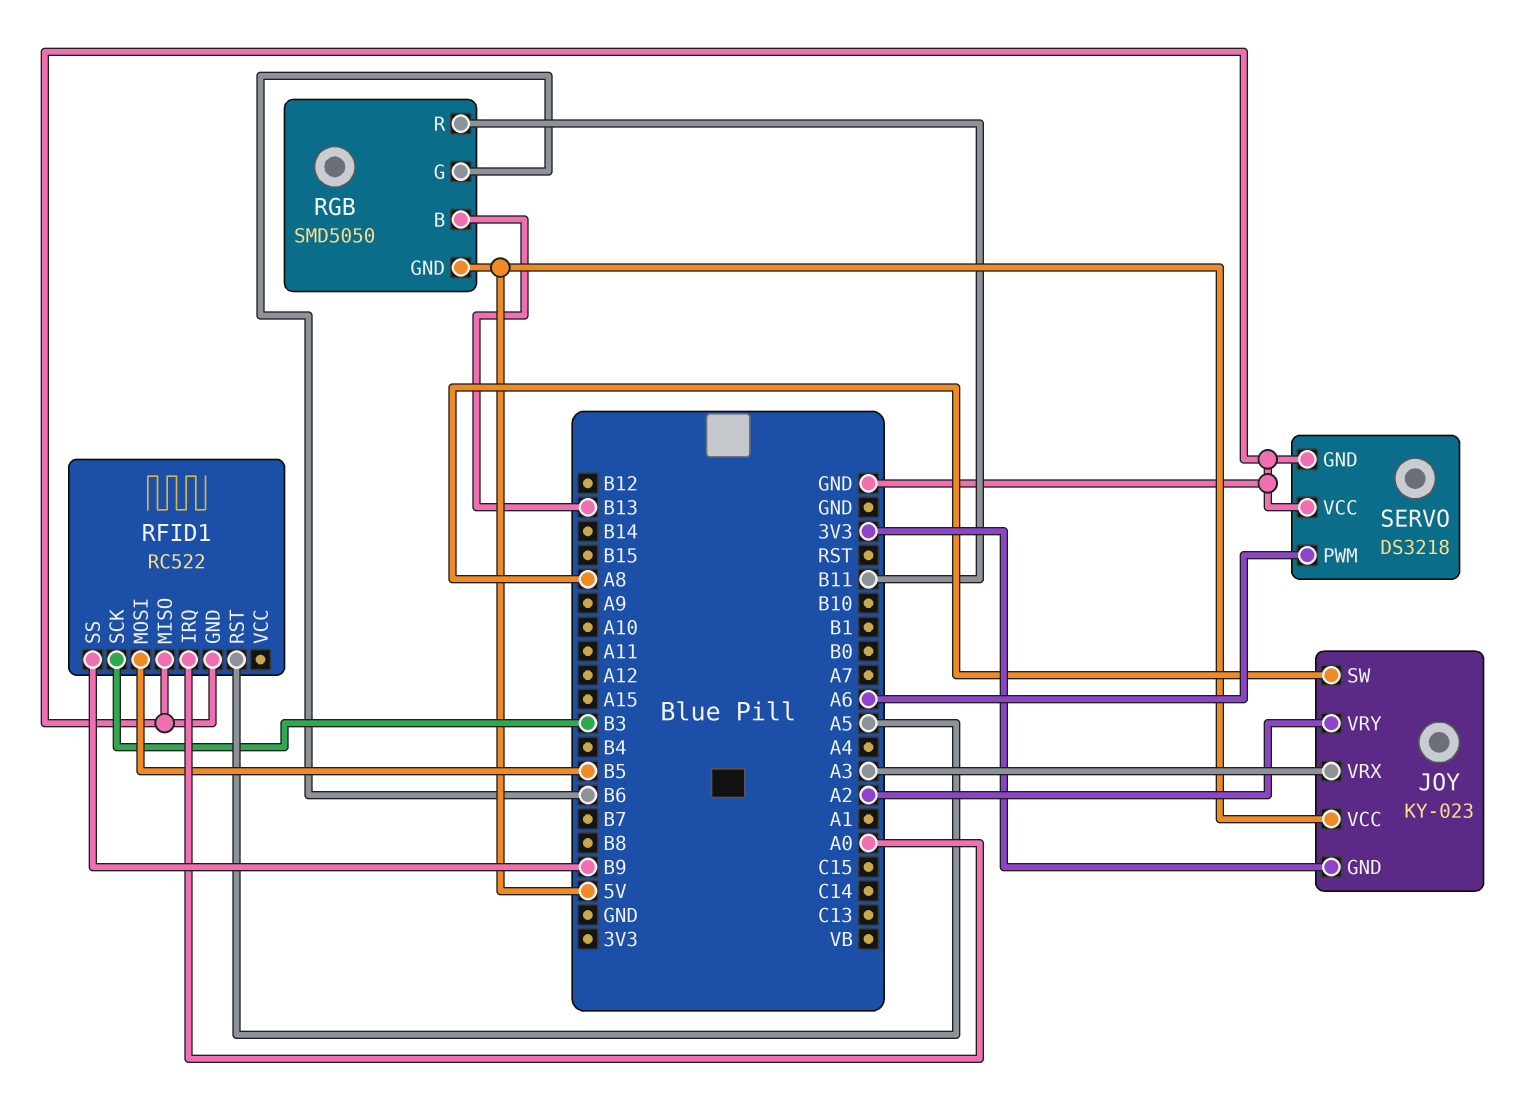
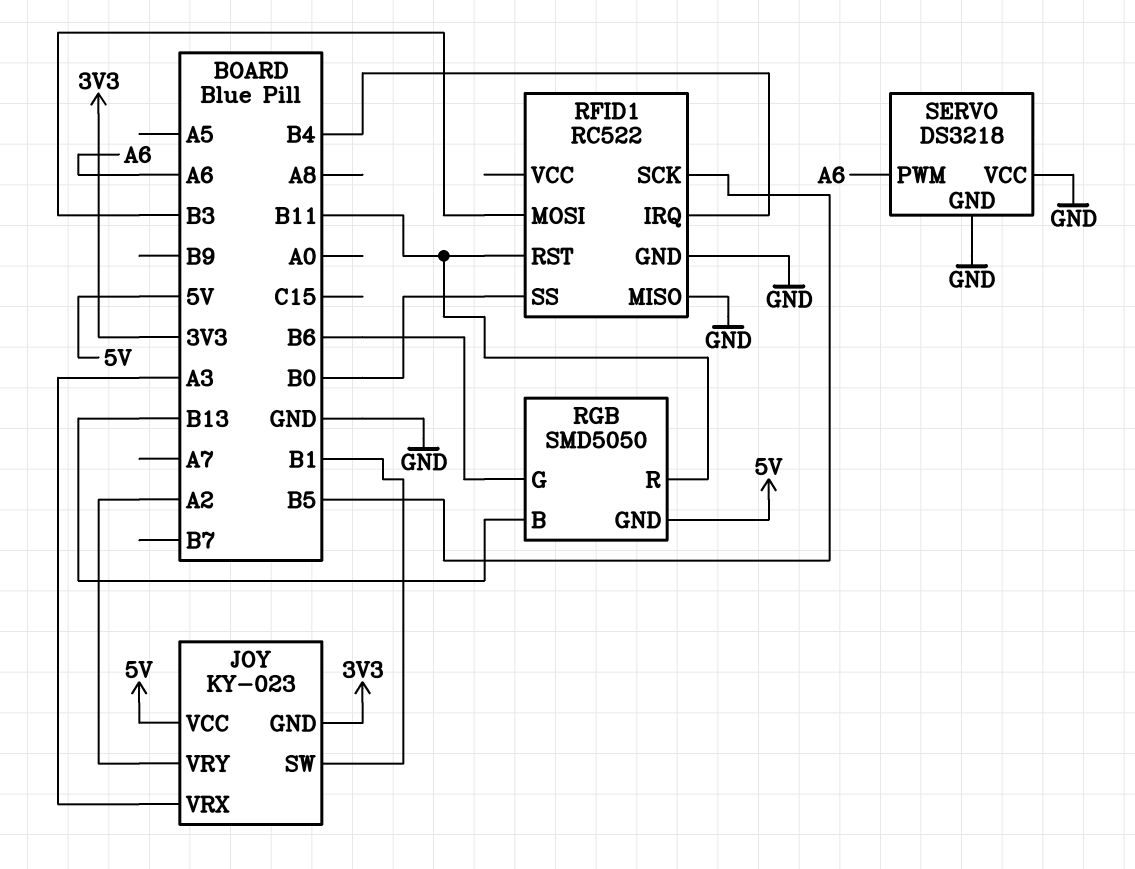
JOY pin SW: A8 -> B1
RFID1 pin IRQ: A0 -> B4
RFID1 pin MOSI: B5 -> B3
RFID1 pin RST: A5 -> B11
RFID1 pin SCK: B3 -> B5
RFID1 pin SS: B9 -> B0

